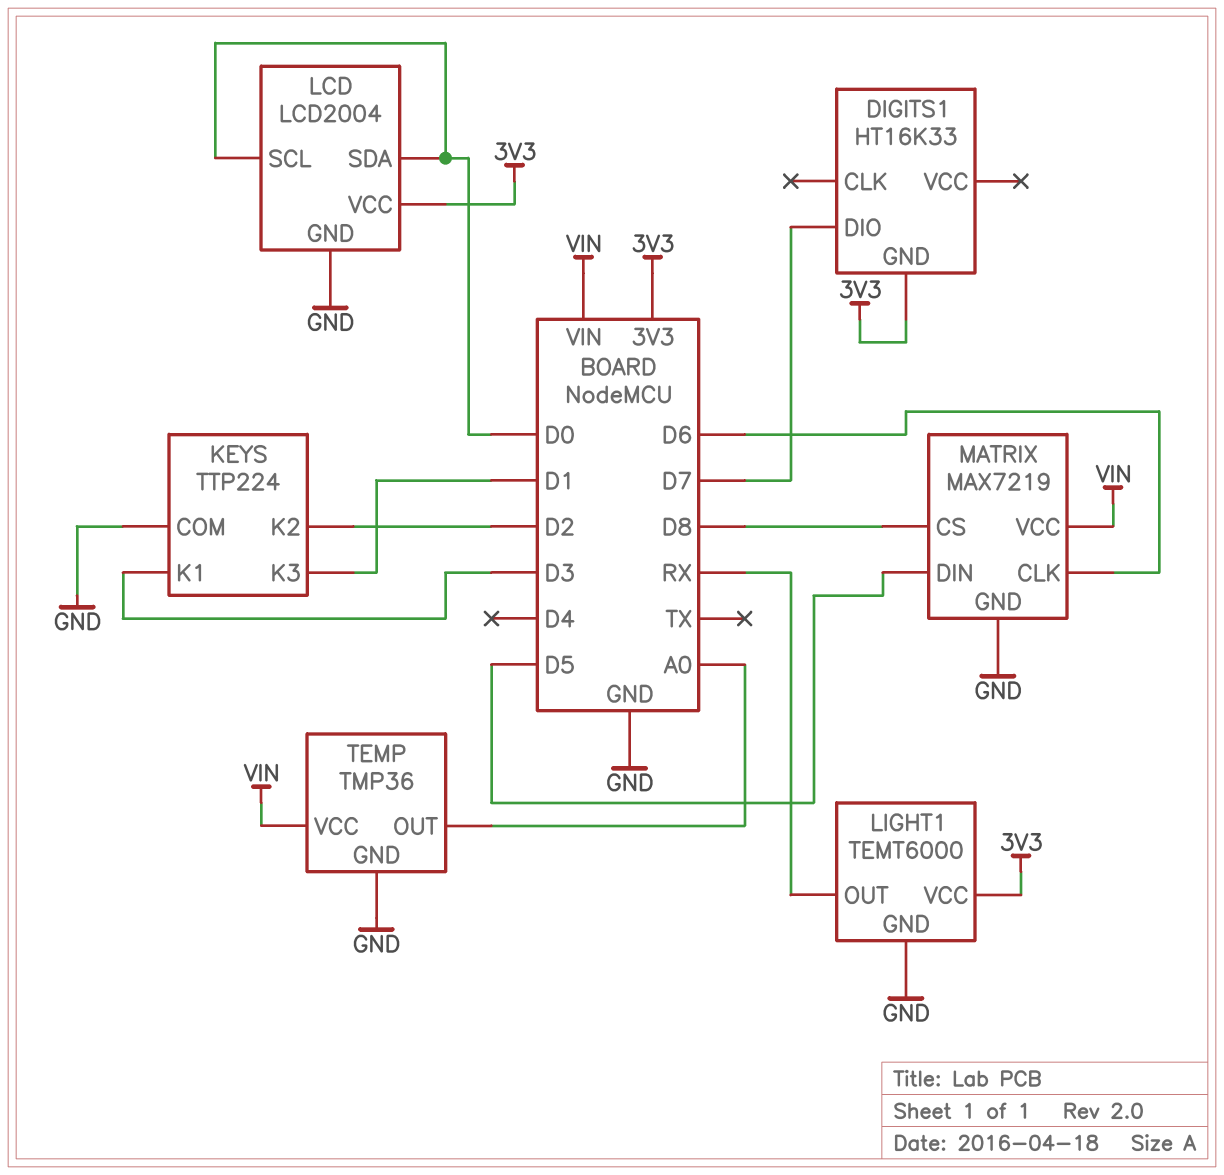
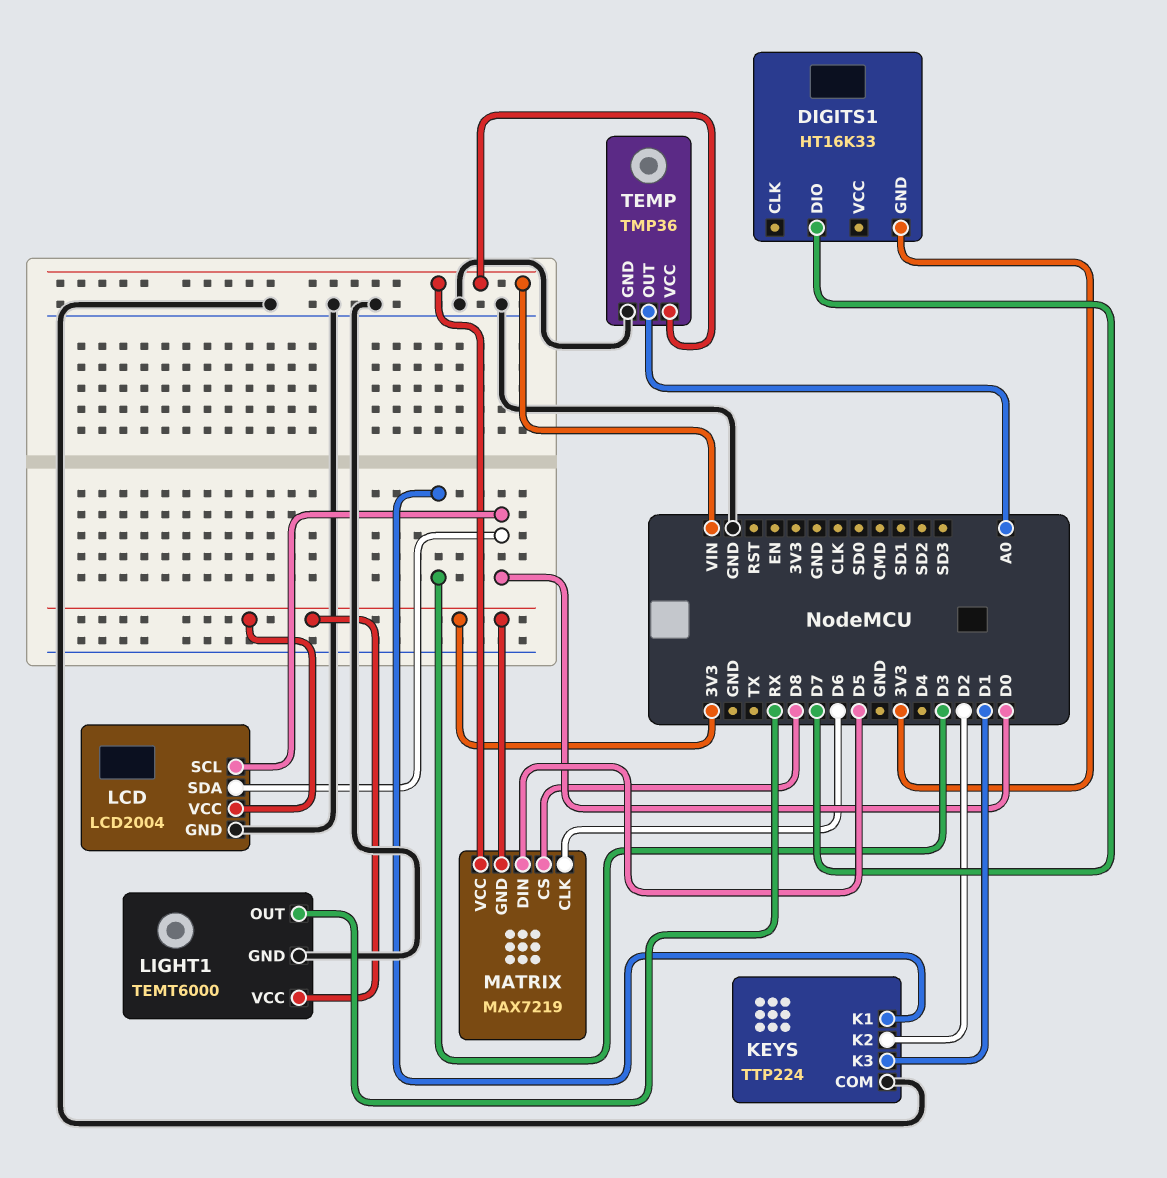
MATRIX pin GND: GND -> 3V3

